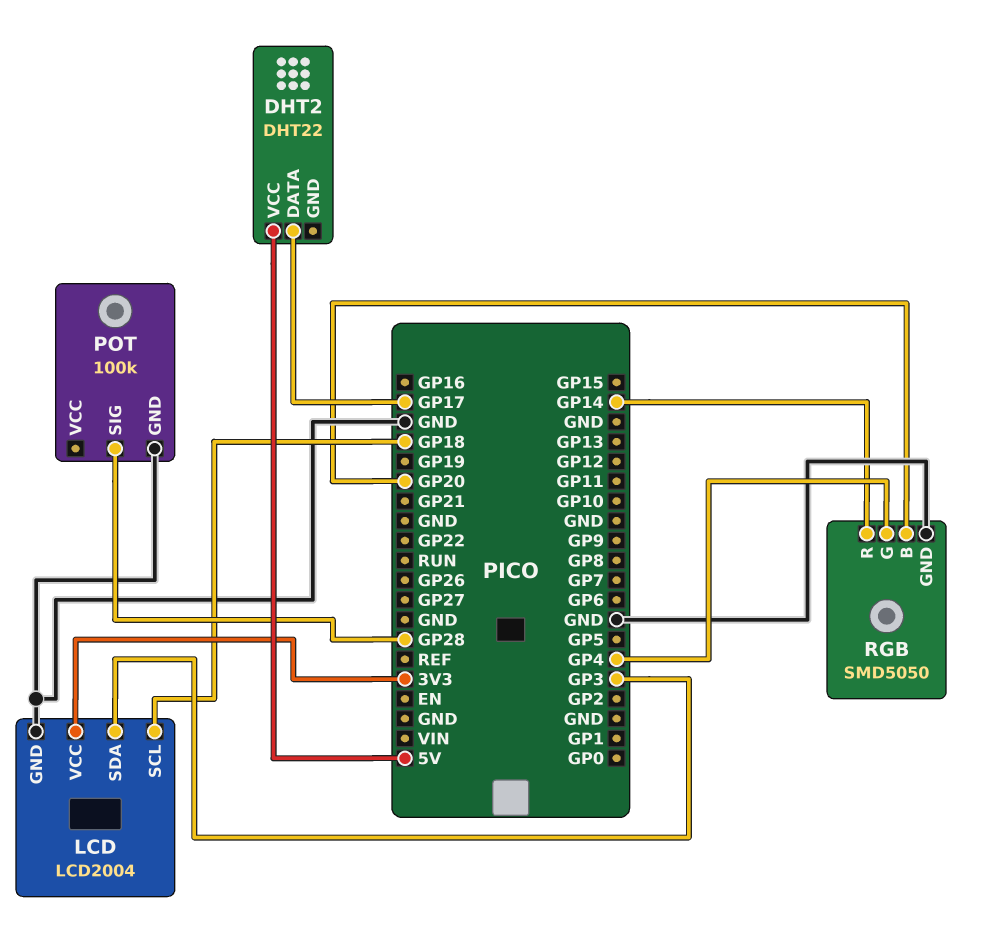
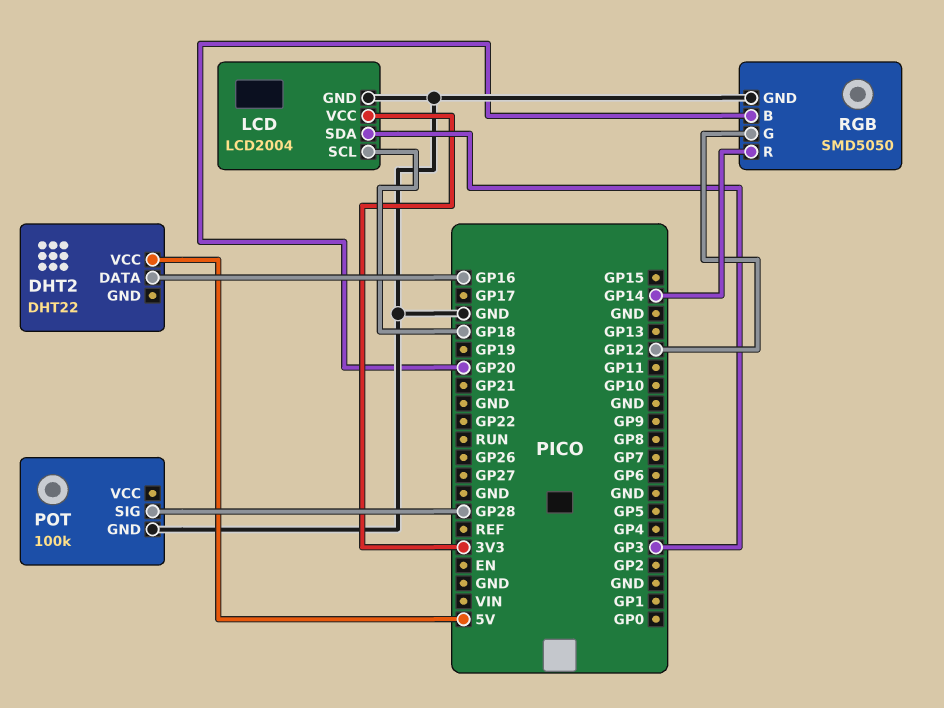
DHT2 pin DATA: GP17 -> GP16
RGB pin G: GP4 -> GP12

